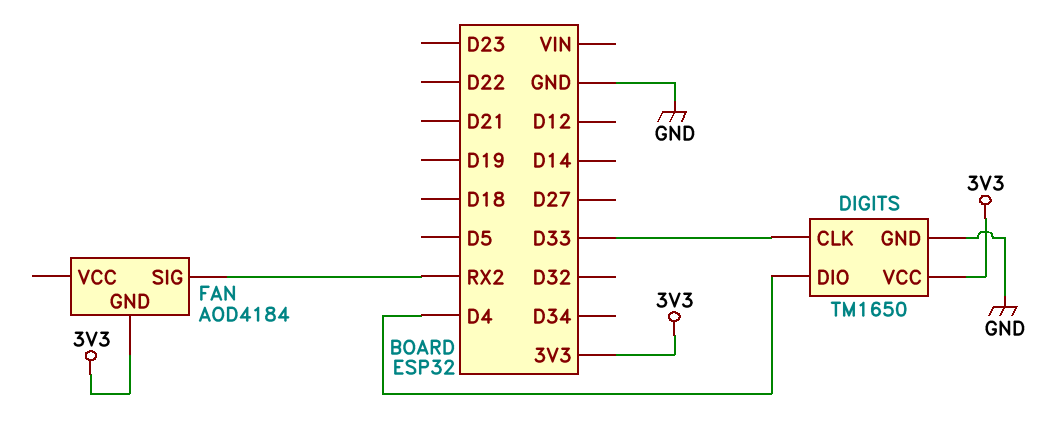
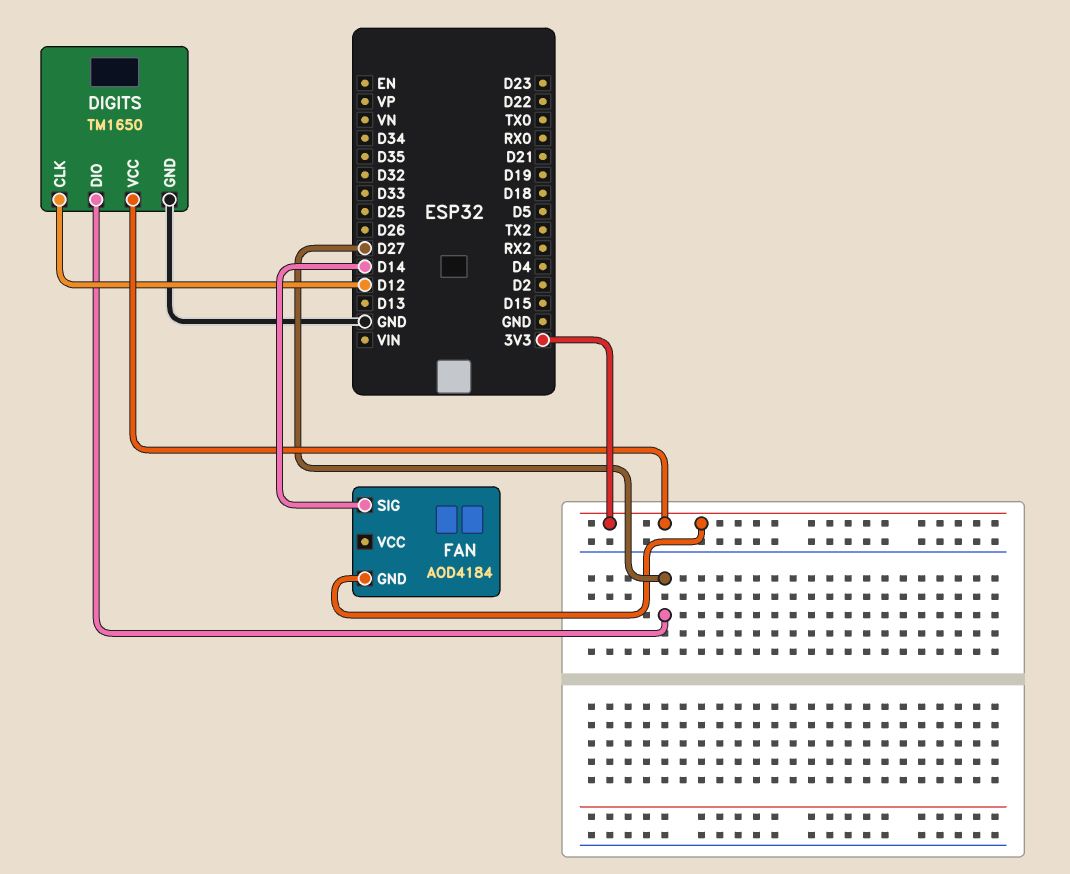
DIGITS pin CLK: D33 -> D12
DIGITS pin DIO: D4 -> D27
FAN pin SIG: RX2 -> D14

